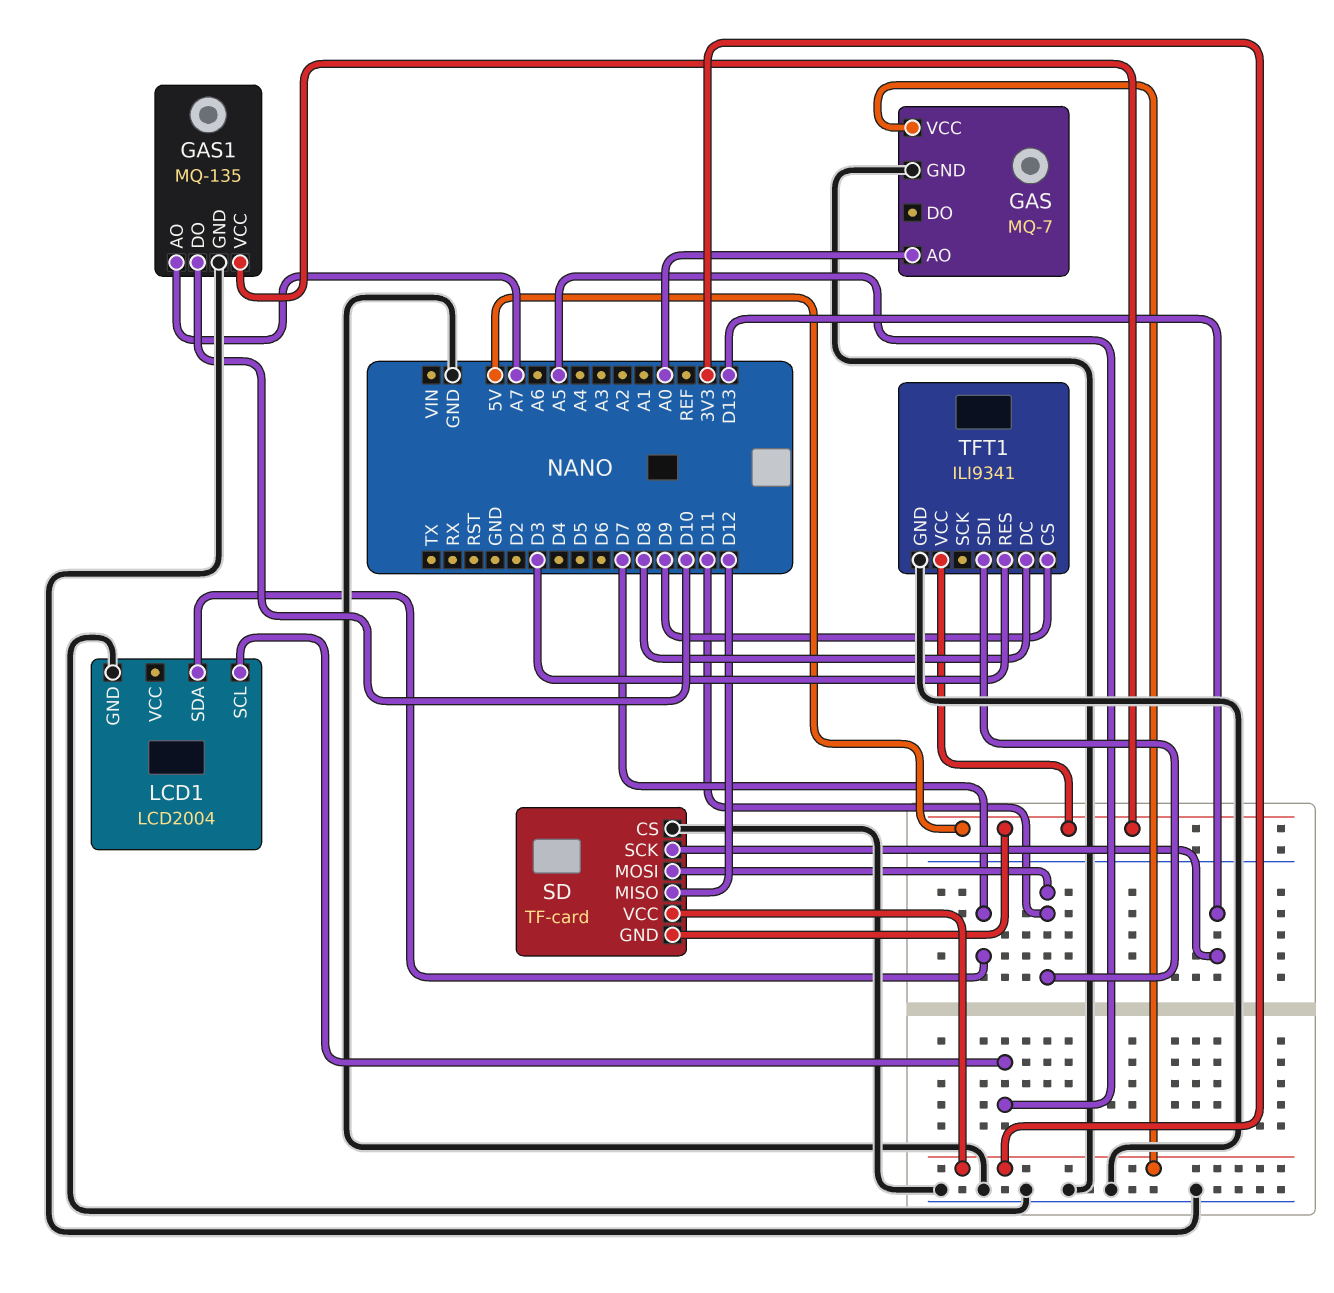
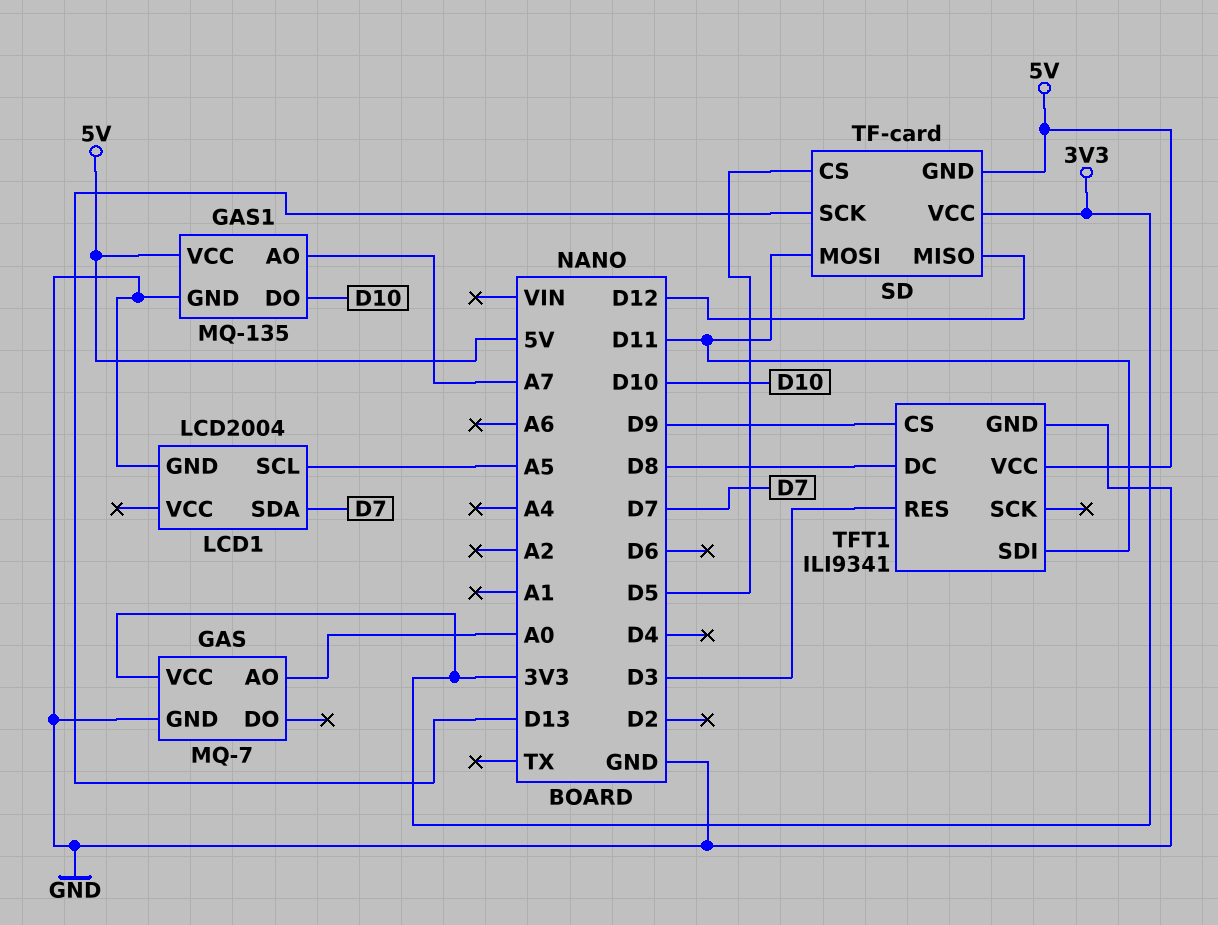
SD pin CS: GND -> D5

